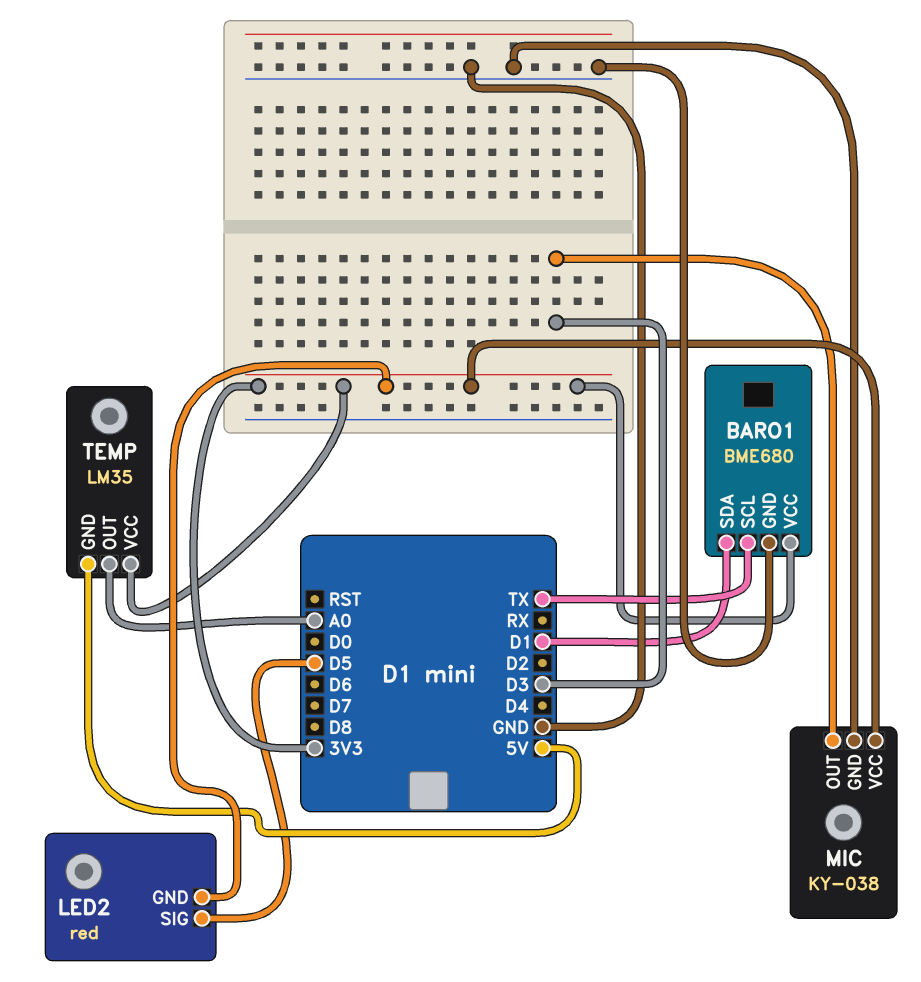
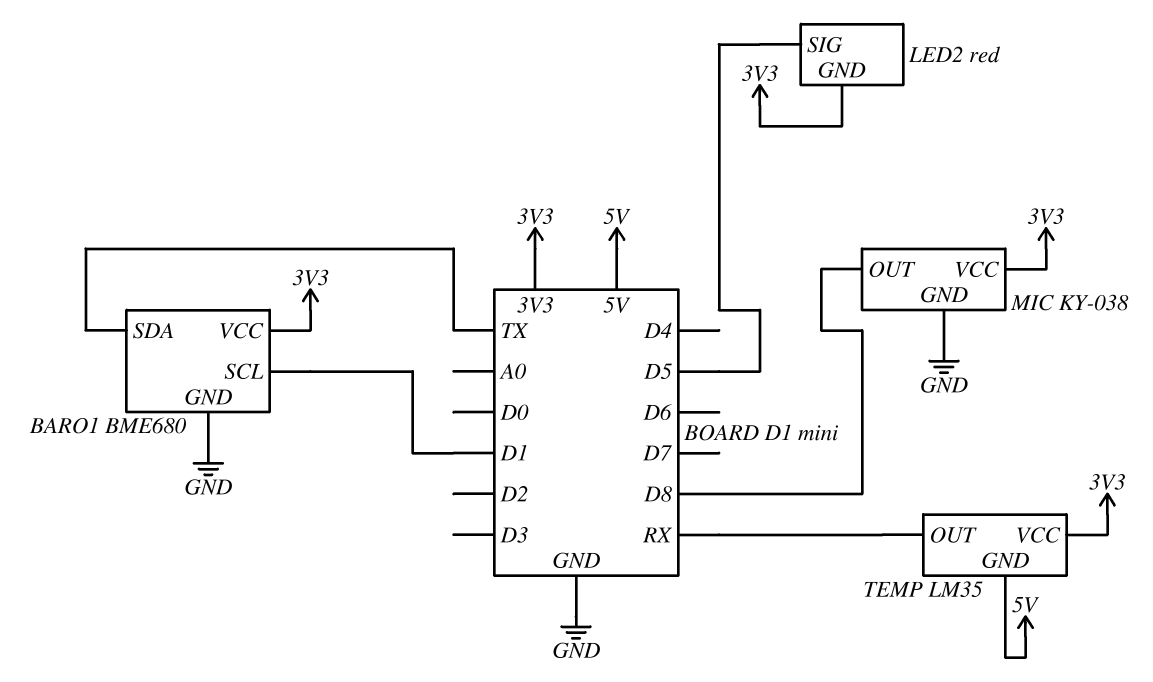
BARO1 pin SCL: TX -> D1
BARO1 pin SDA: D1 -> TX
MIC pin OUT: D3 -> D8
TEMP pin OUT: A0 -> RX

